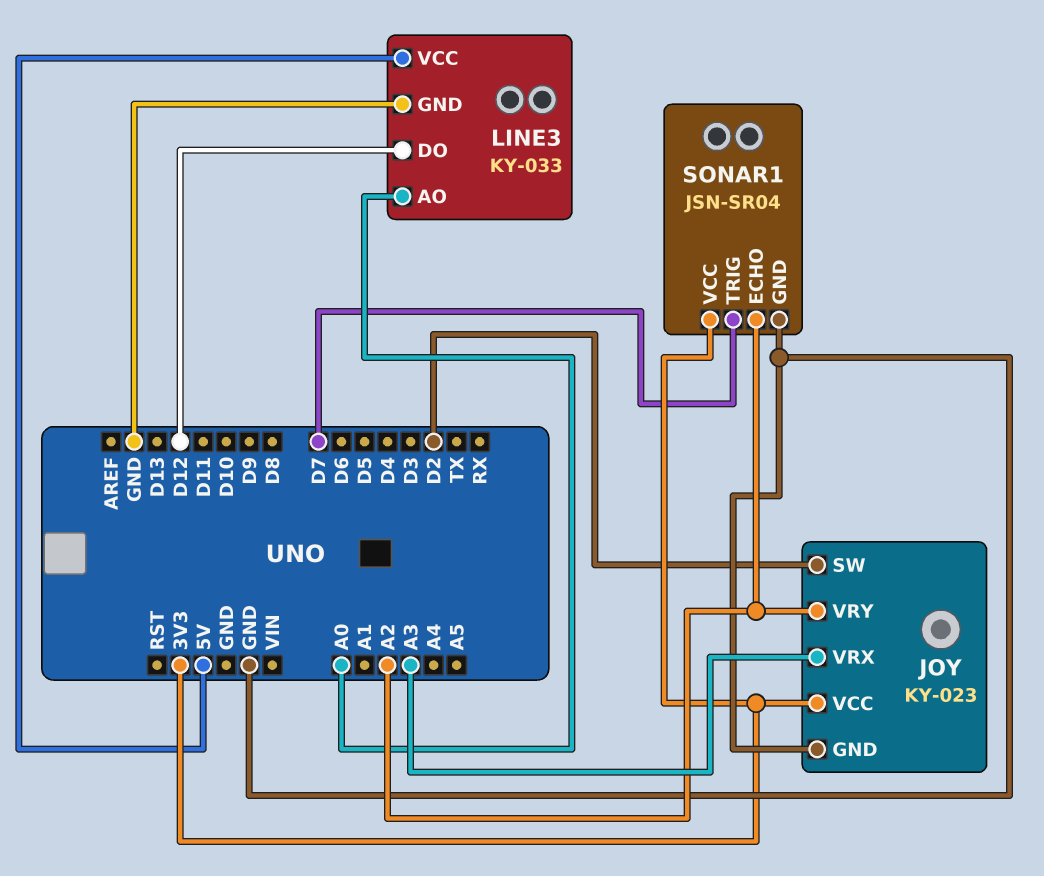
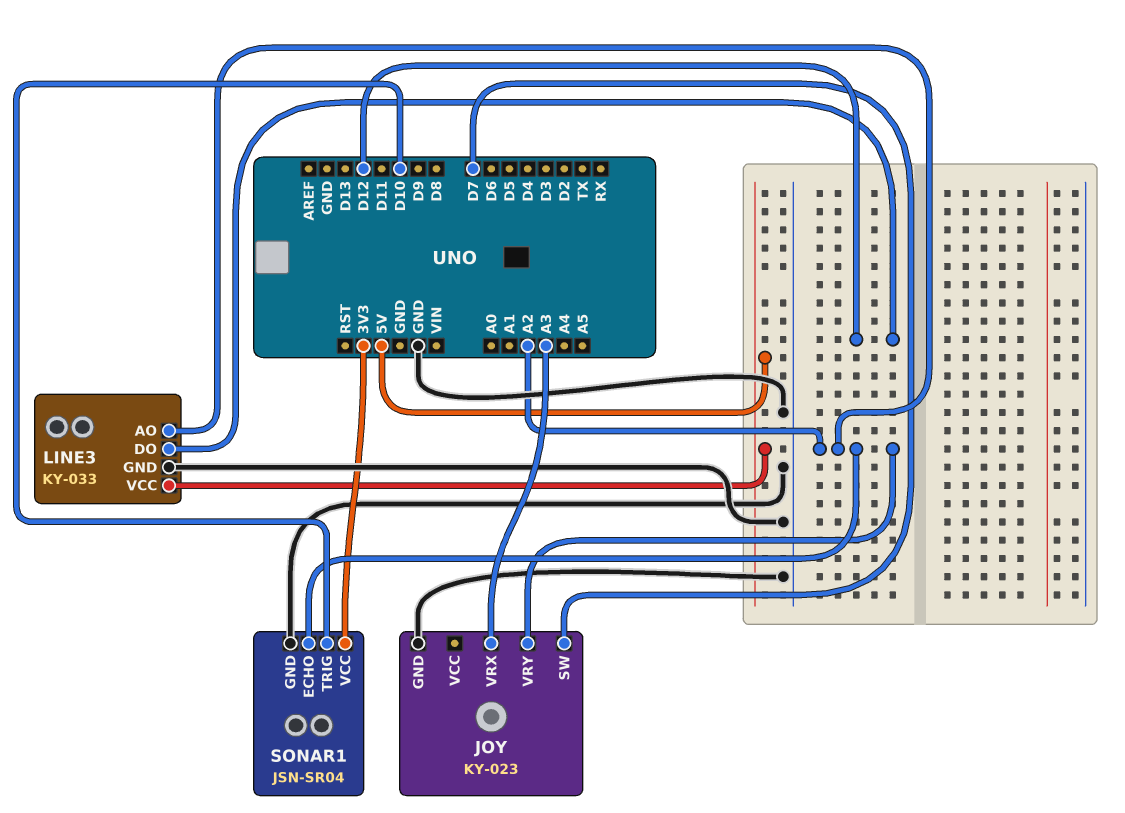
JOY pin SW: D2 -> D7
JOY pin VCC: 3V3 -> none
LINE3 pin AO: A0 -> A2
SONAR1 pin TRIG: D7 -> D10

